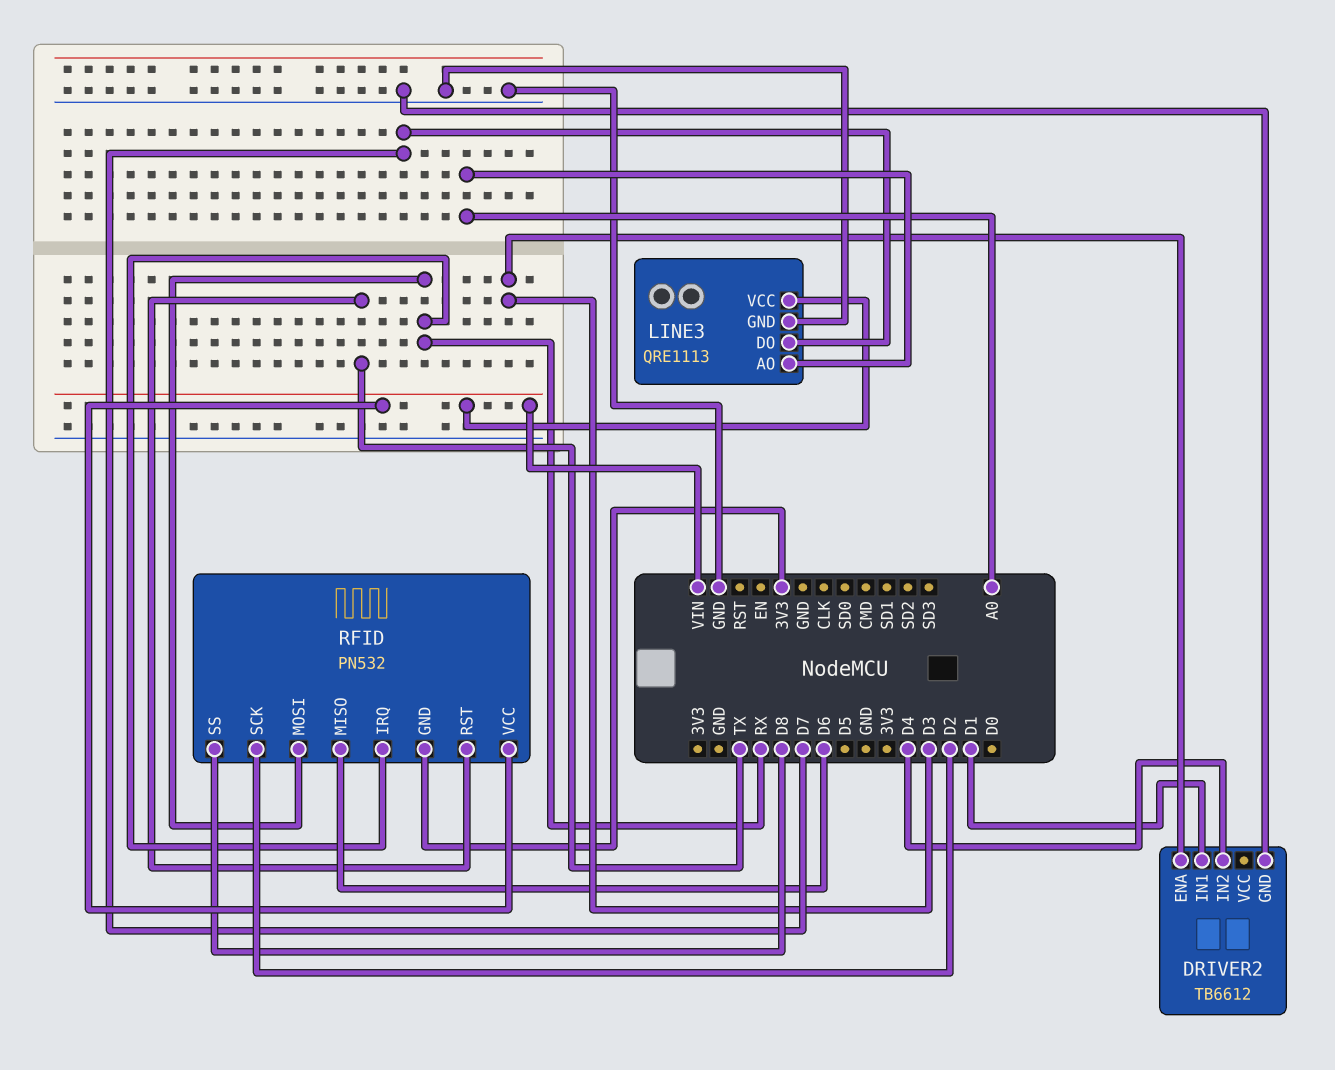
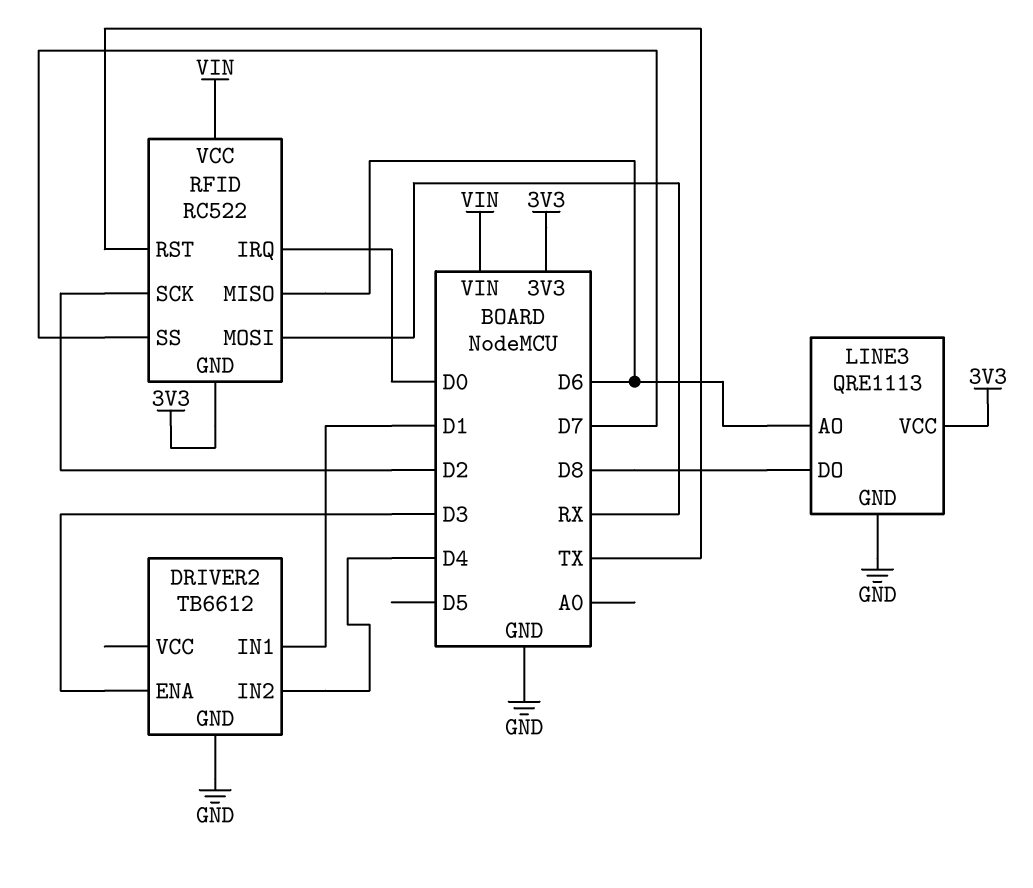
LINE3 pin AO: A0 -> D6
LINE3 pin DO: D7 -> D8
LINE3 pin VCC: VIN -> 3V3
RFID: PN532 -> RC522
RFID pin IRQ: RX -> D0
RFID pin SS: D8 -> D7

